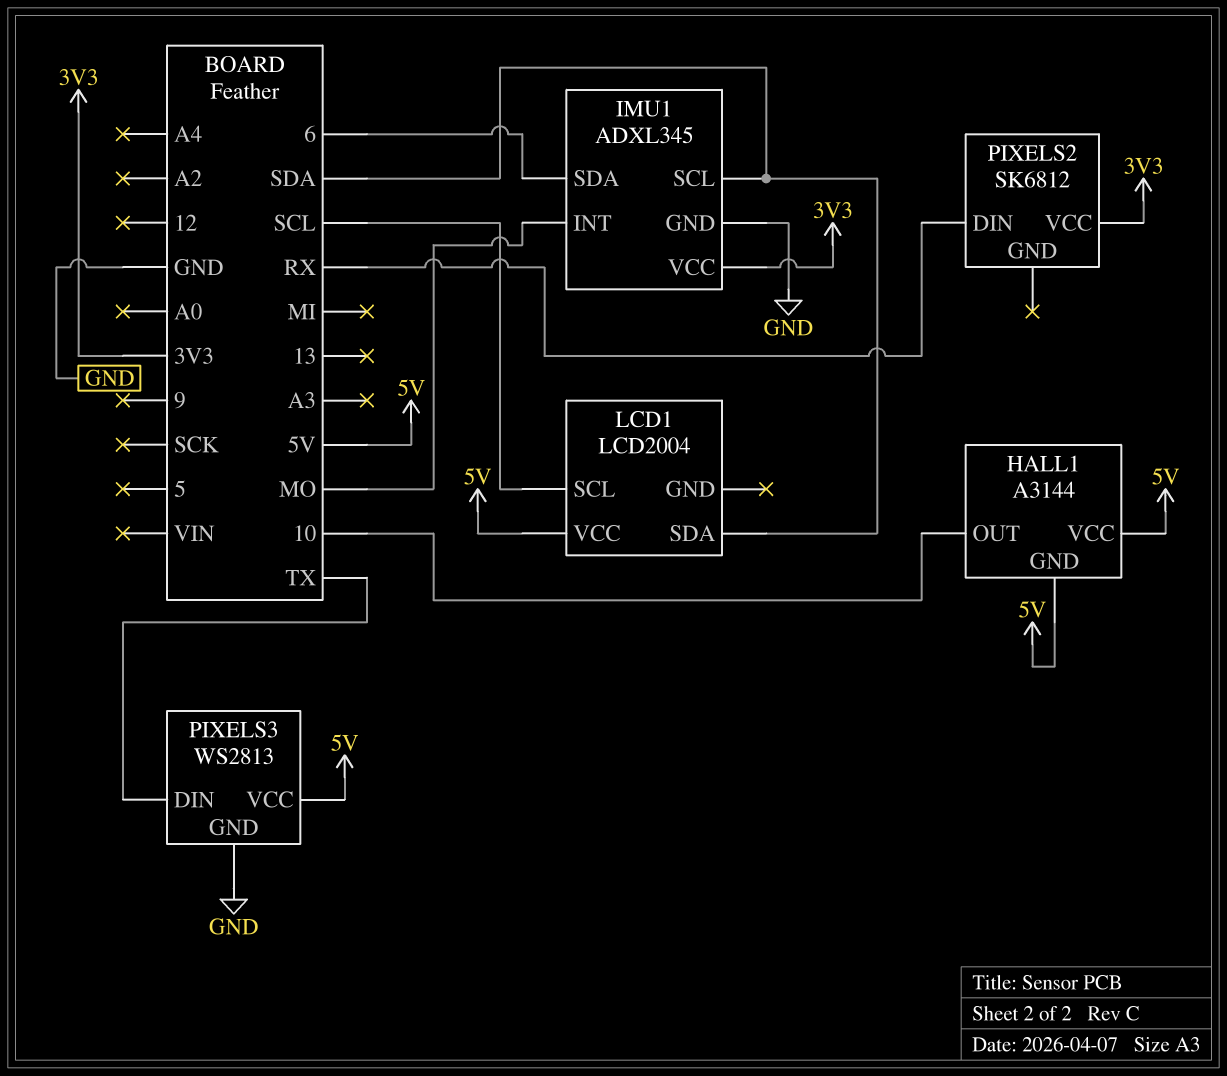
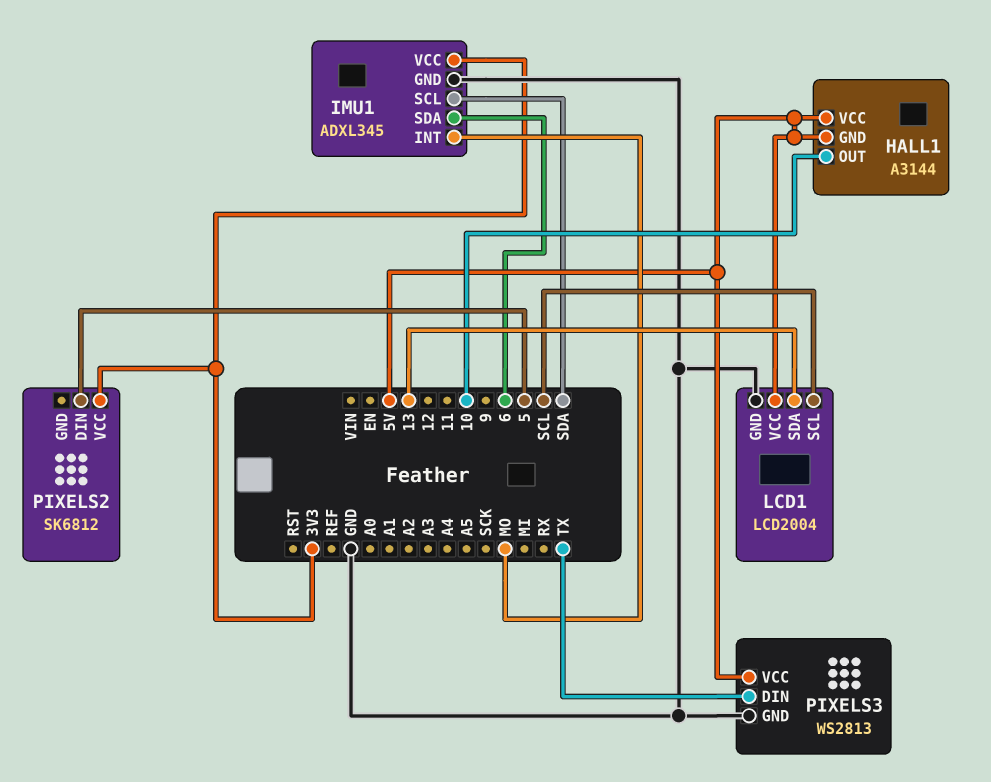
LCD1 pin GND: none -> GND
LCD1 pin SDA: SDA -> 13
PIXELS2 pin DIN: RX -> 5

